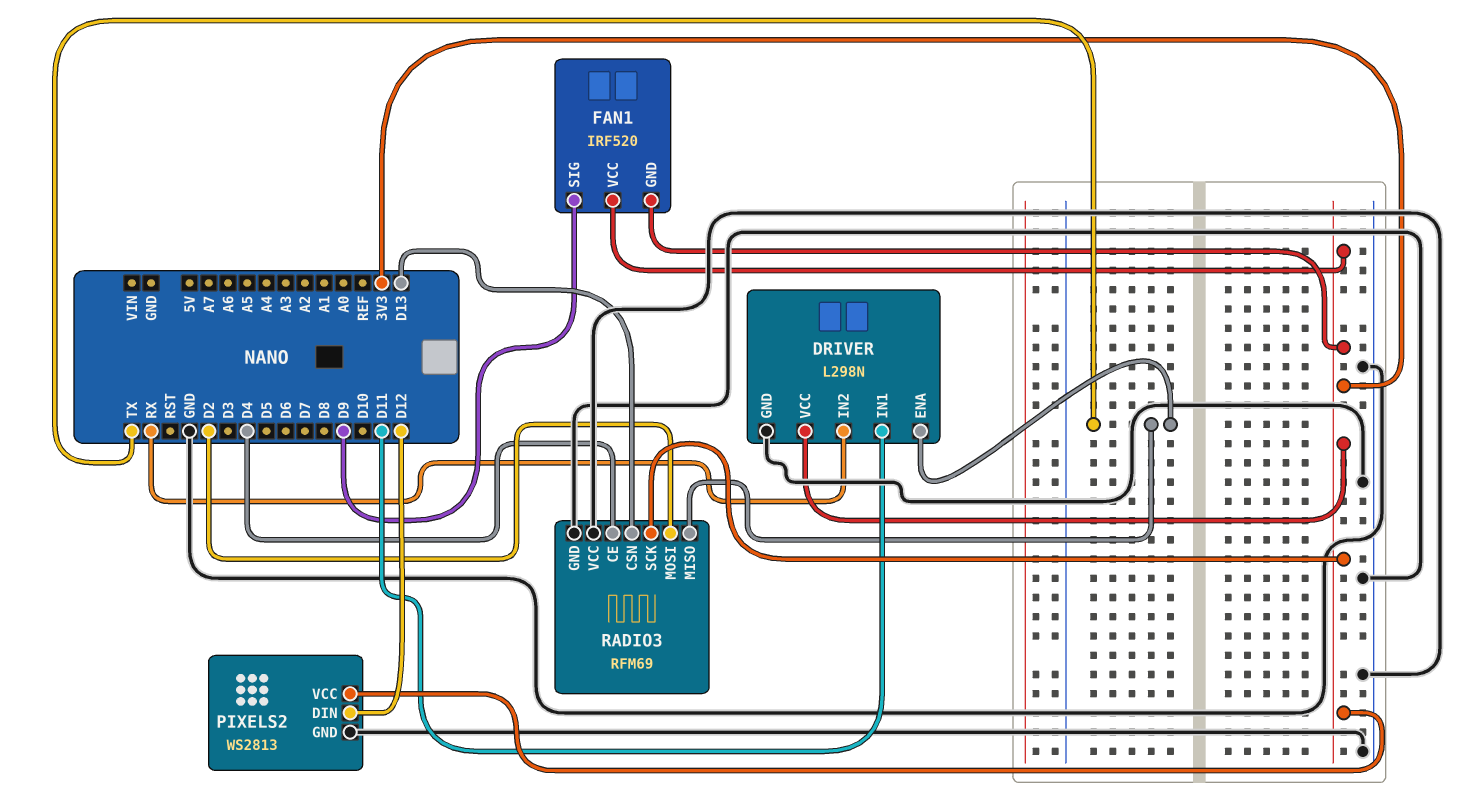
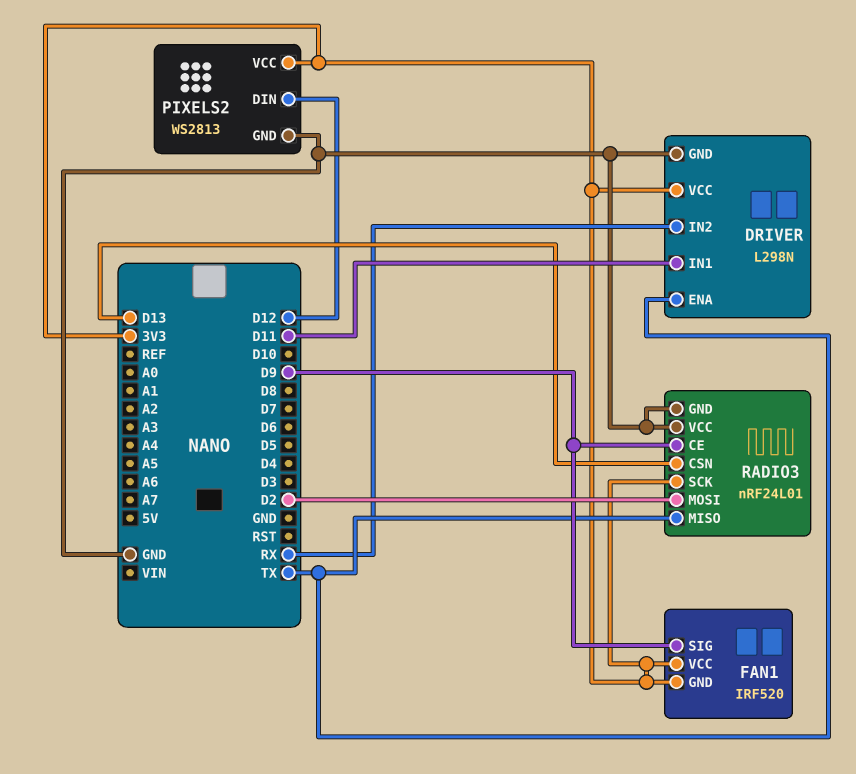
RADIO3: RFM69 -> nRF24L01
RADIO3 pin CE: D4 -> D9

